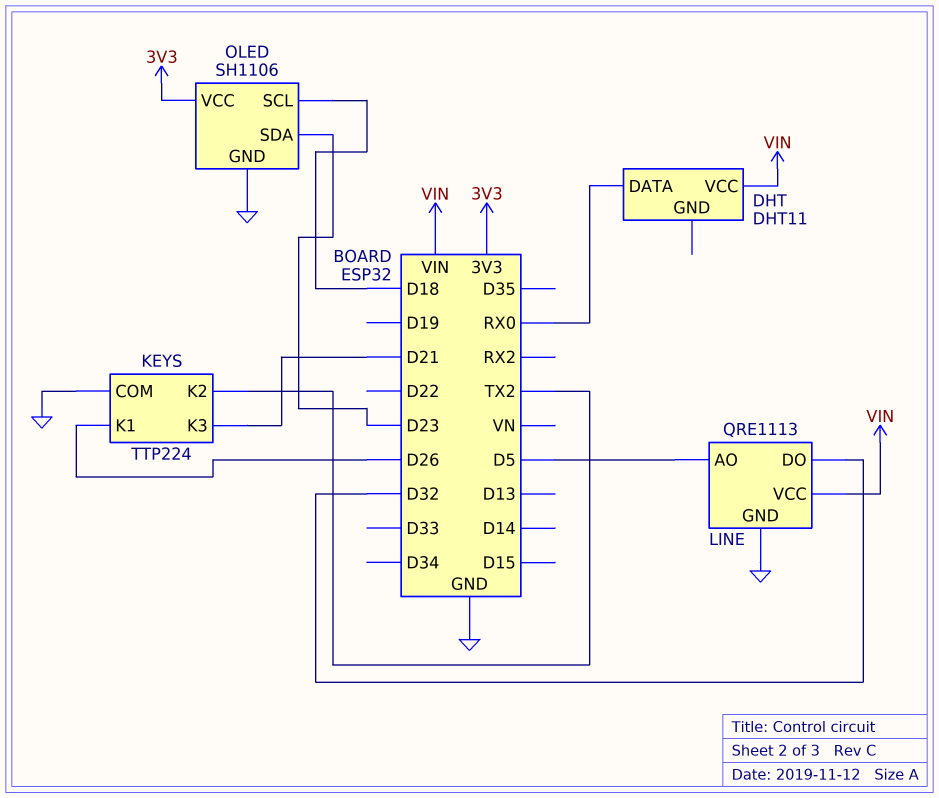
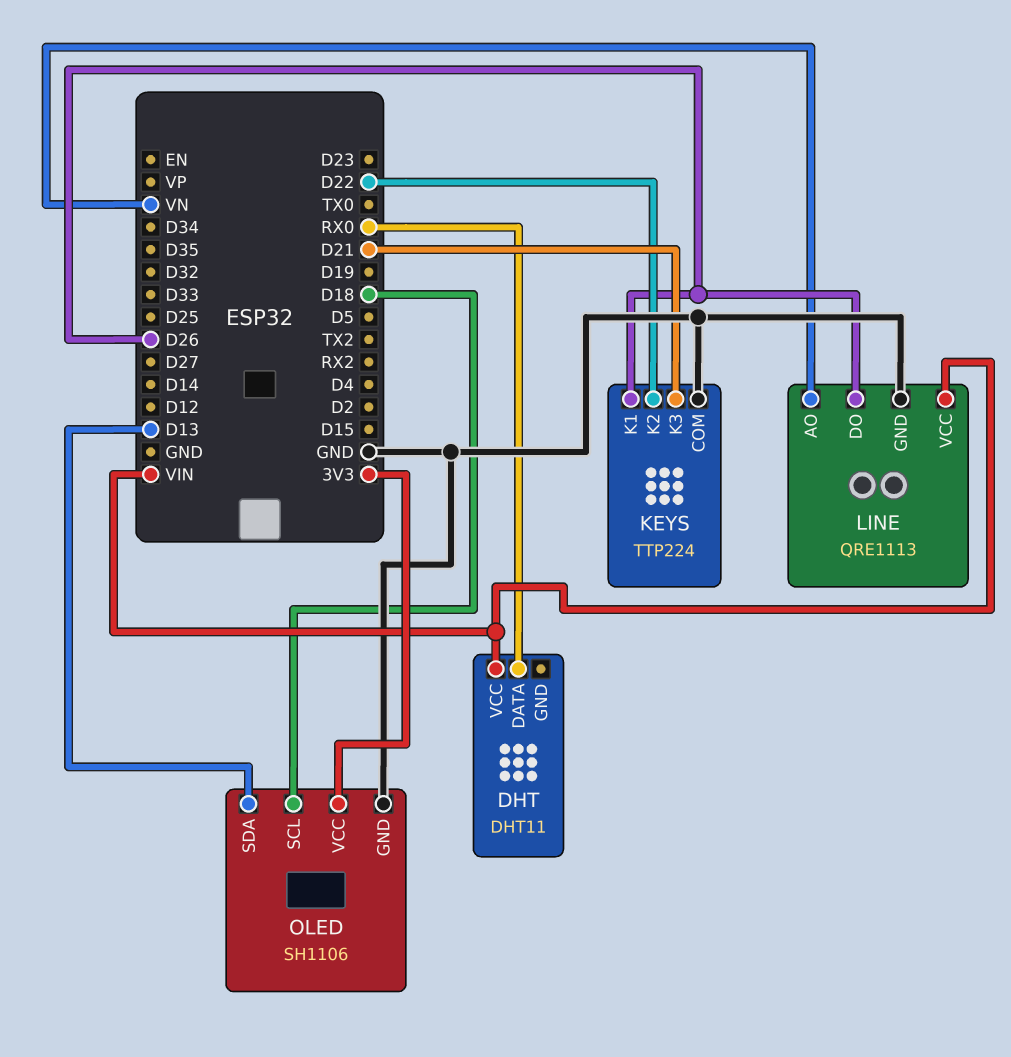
KEYS pin K2: TX2 -> D22
LINE pin AO: D5 -> VN
LINE pin DO: D32 -> D26
OLED pin SDA: D23 -> D13

